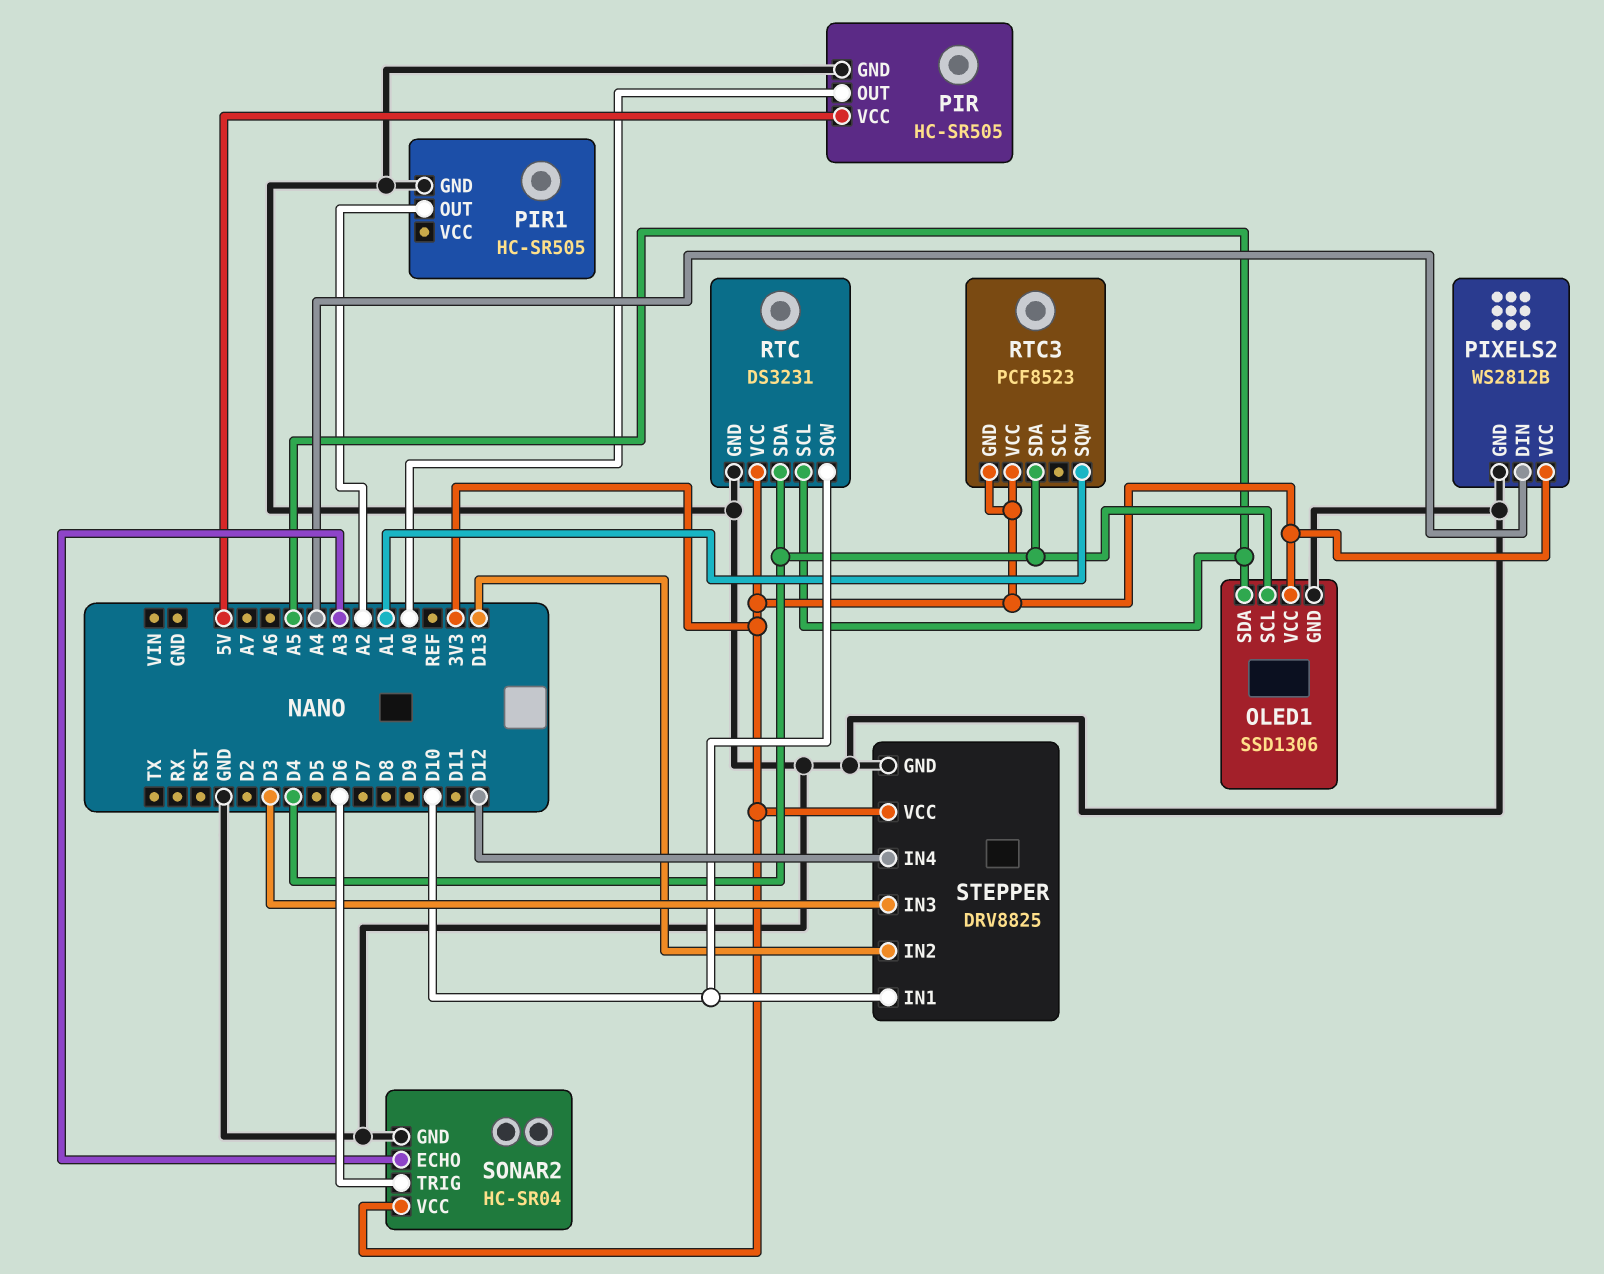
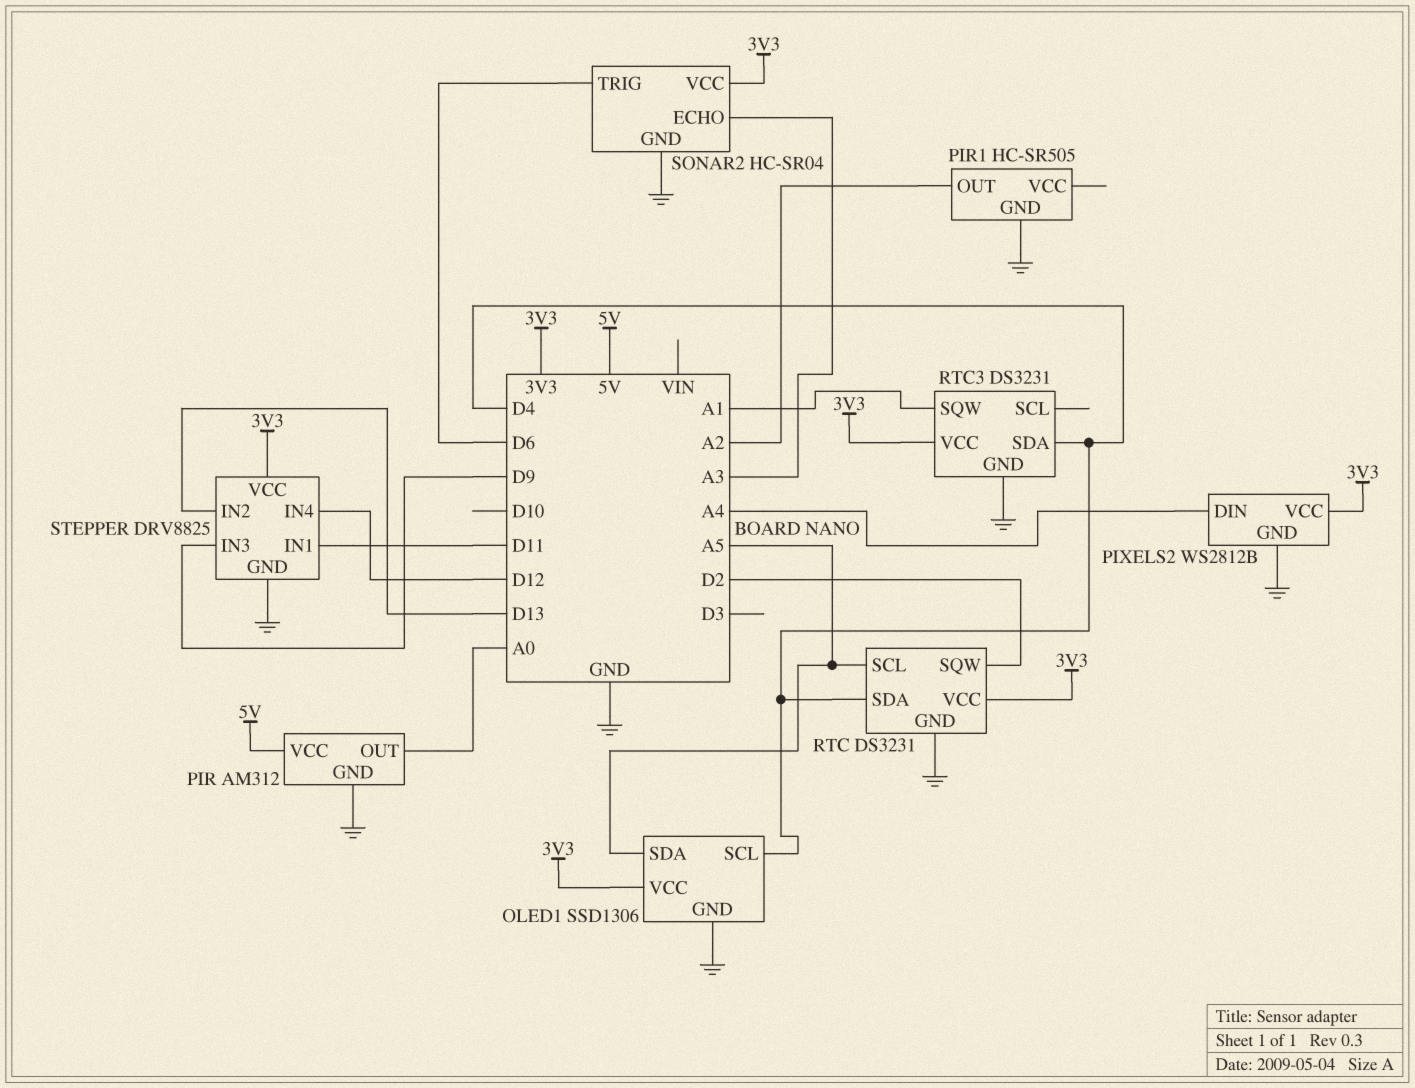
PIR: HC-SR505 -> AM312
RTC pin SQW: D10 -> D2
RTC3: PCF8523 -> DS3231
RTC3 pin GND: 3V3 -> GND
STEPPER pin IN1: D10 -> D11
STEPPER pin IN3: D3 -> D9

